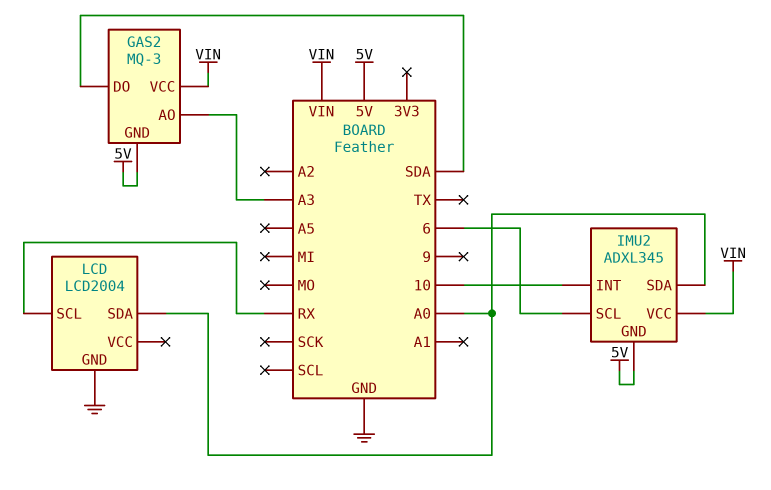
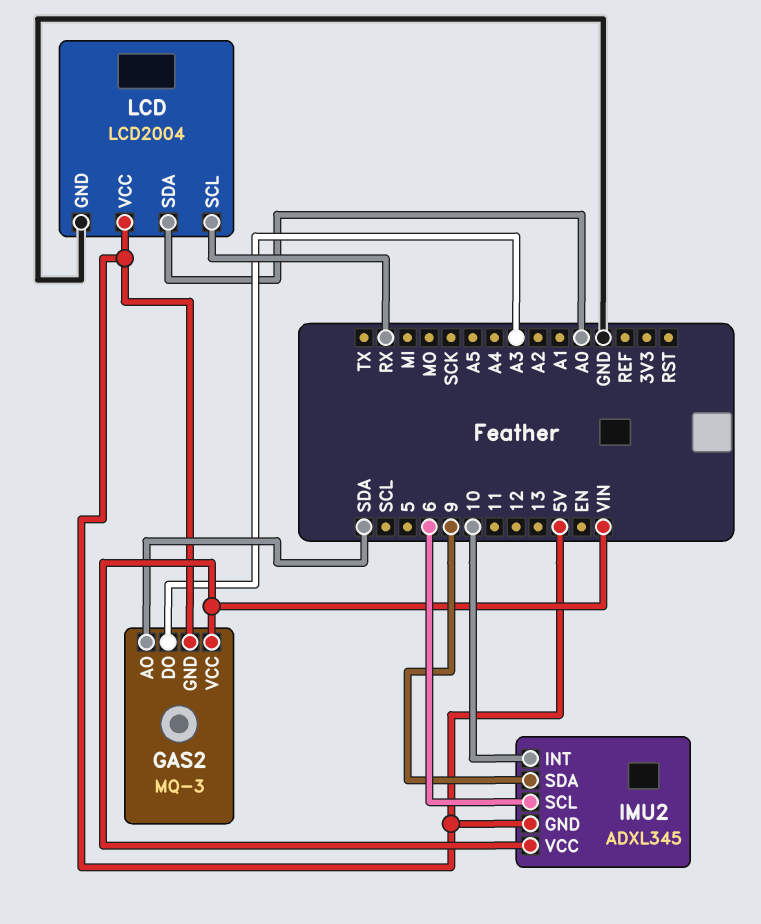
GAS2 pin AO: A3 -> SDA
GAS2 pin DO: SDA -> A3
IMU2 pin SDA: A0 -> 9
LCD pin VCC: none -> 5V

